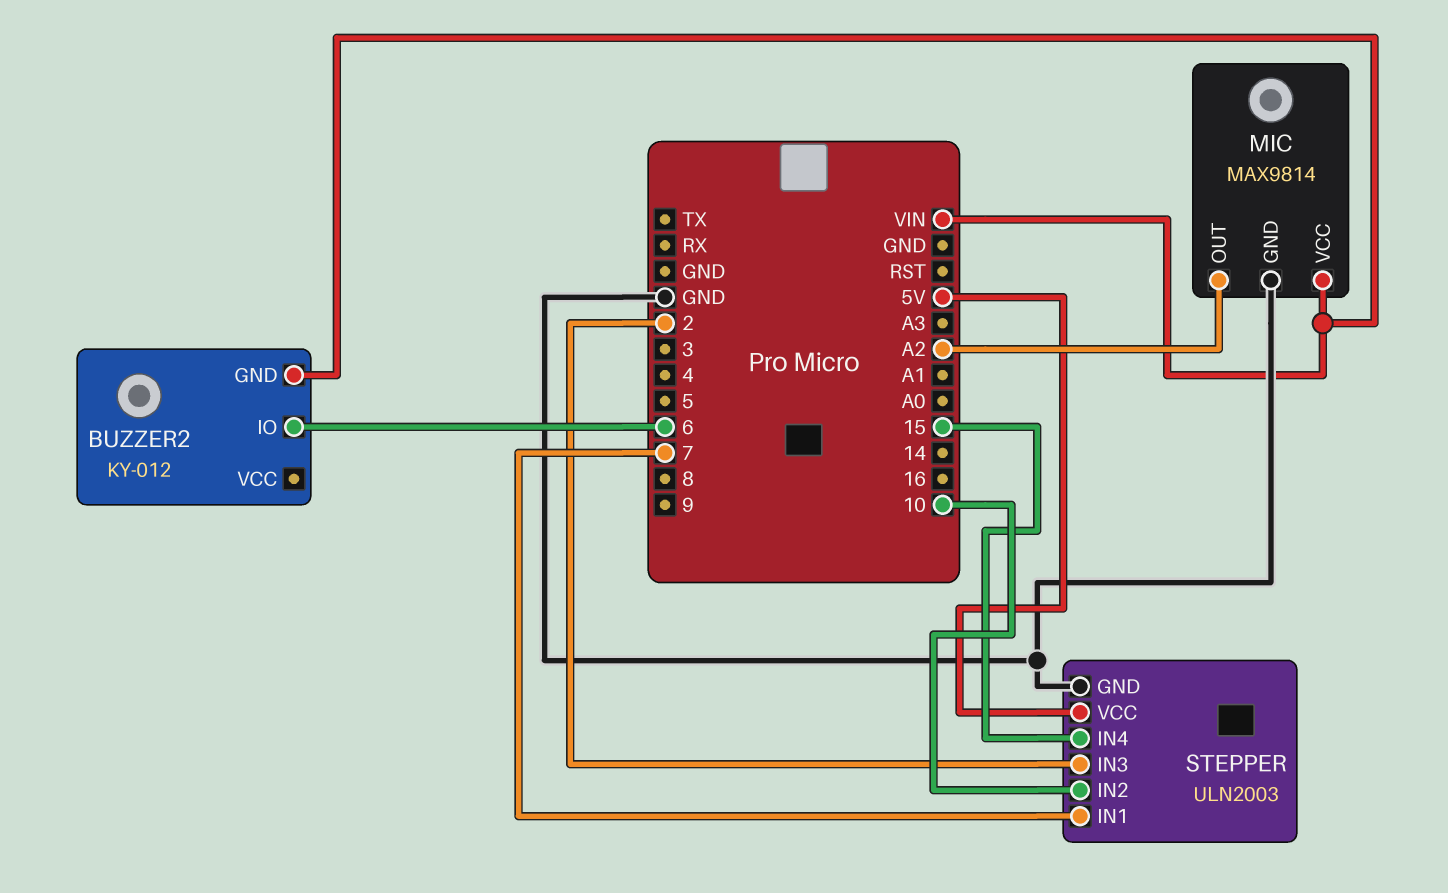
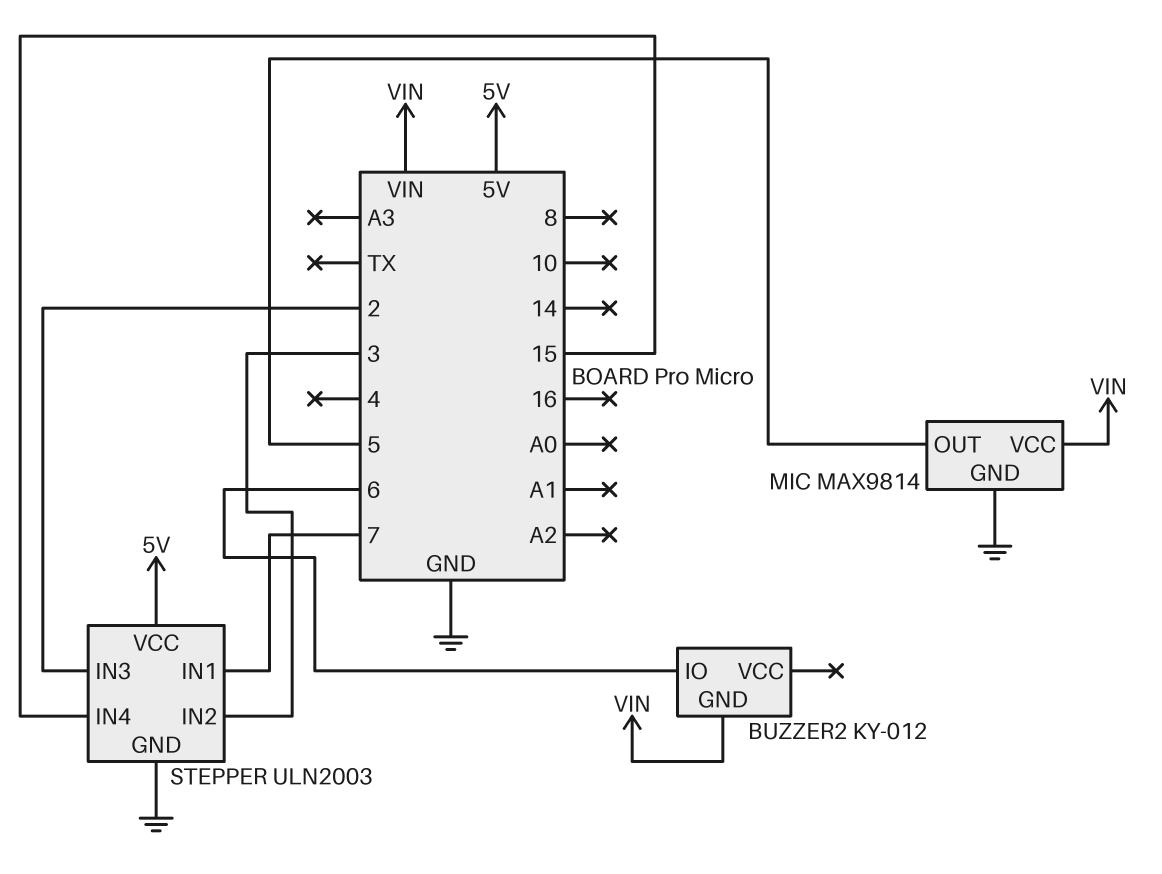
MIC pin OUT: A2 -> 5
STEPPER pin IN2: 10 -> 3

